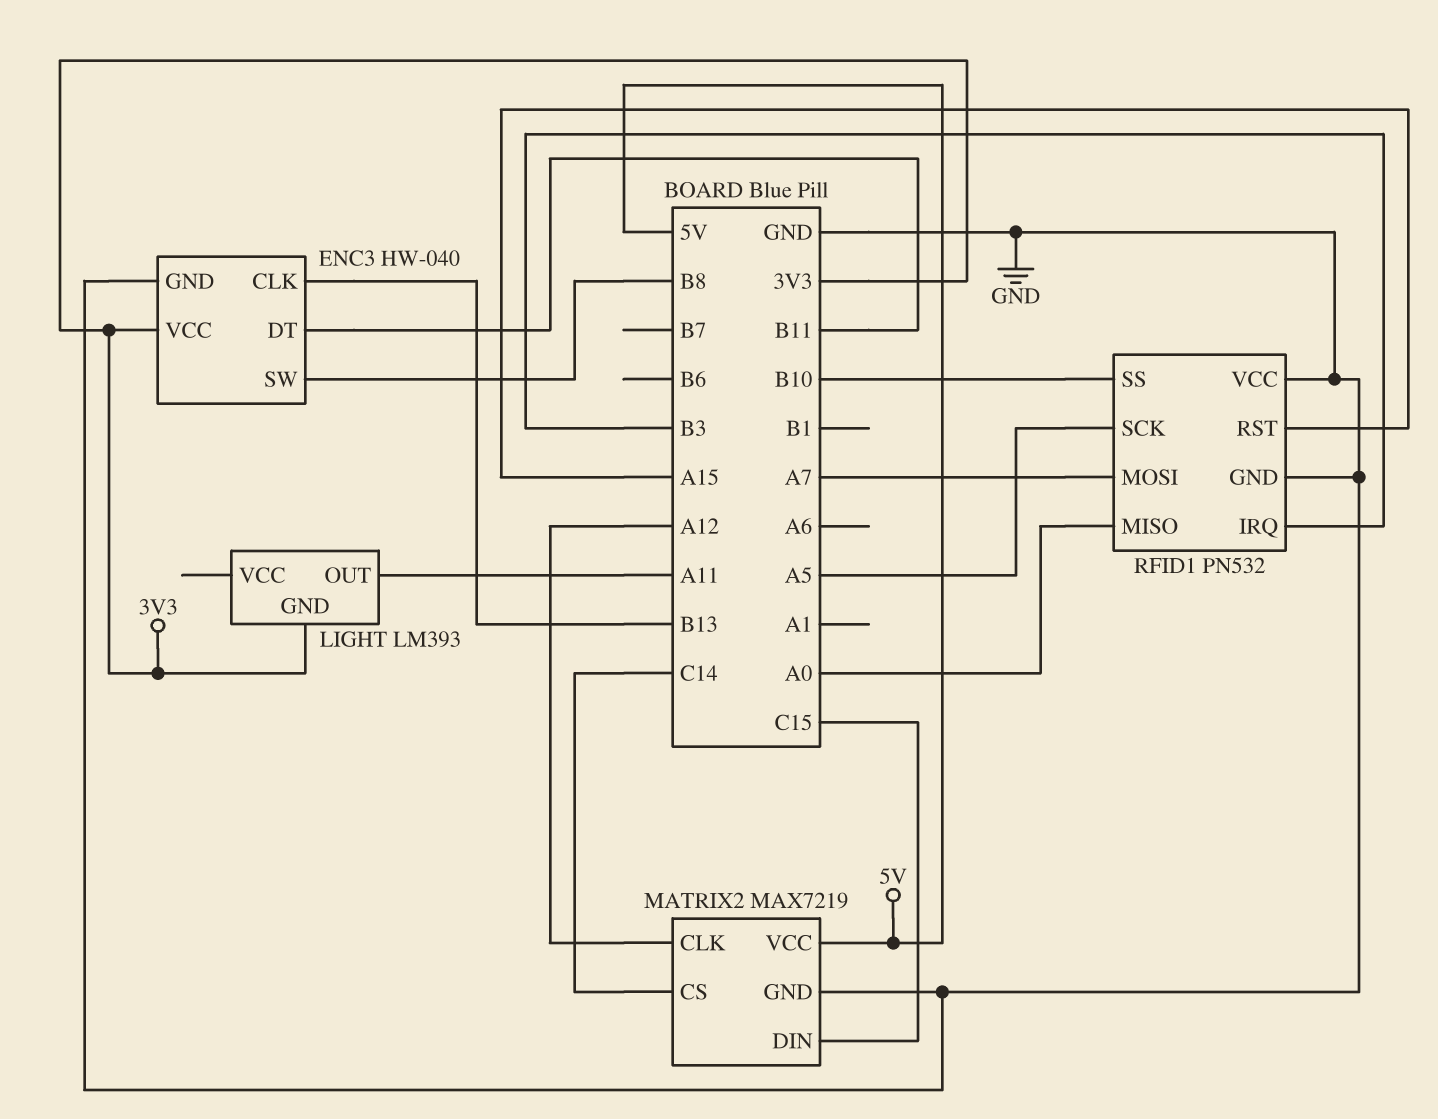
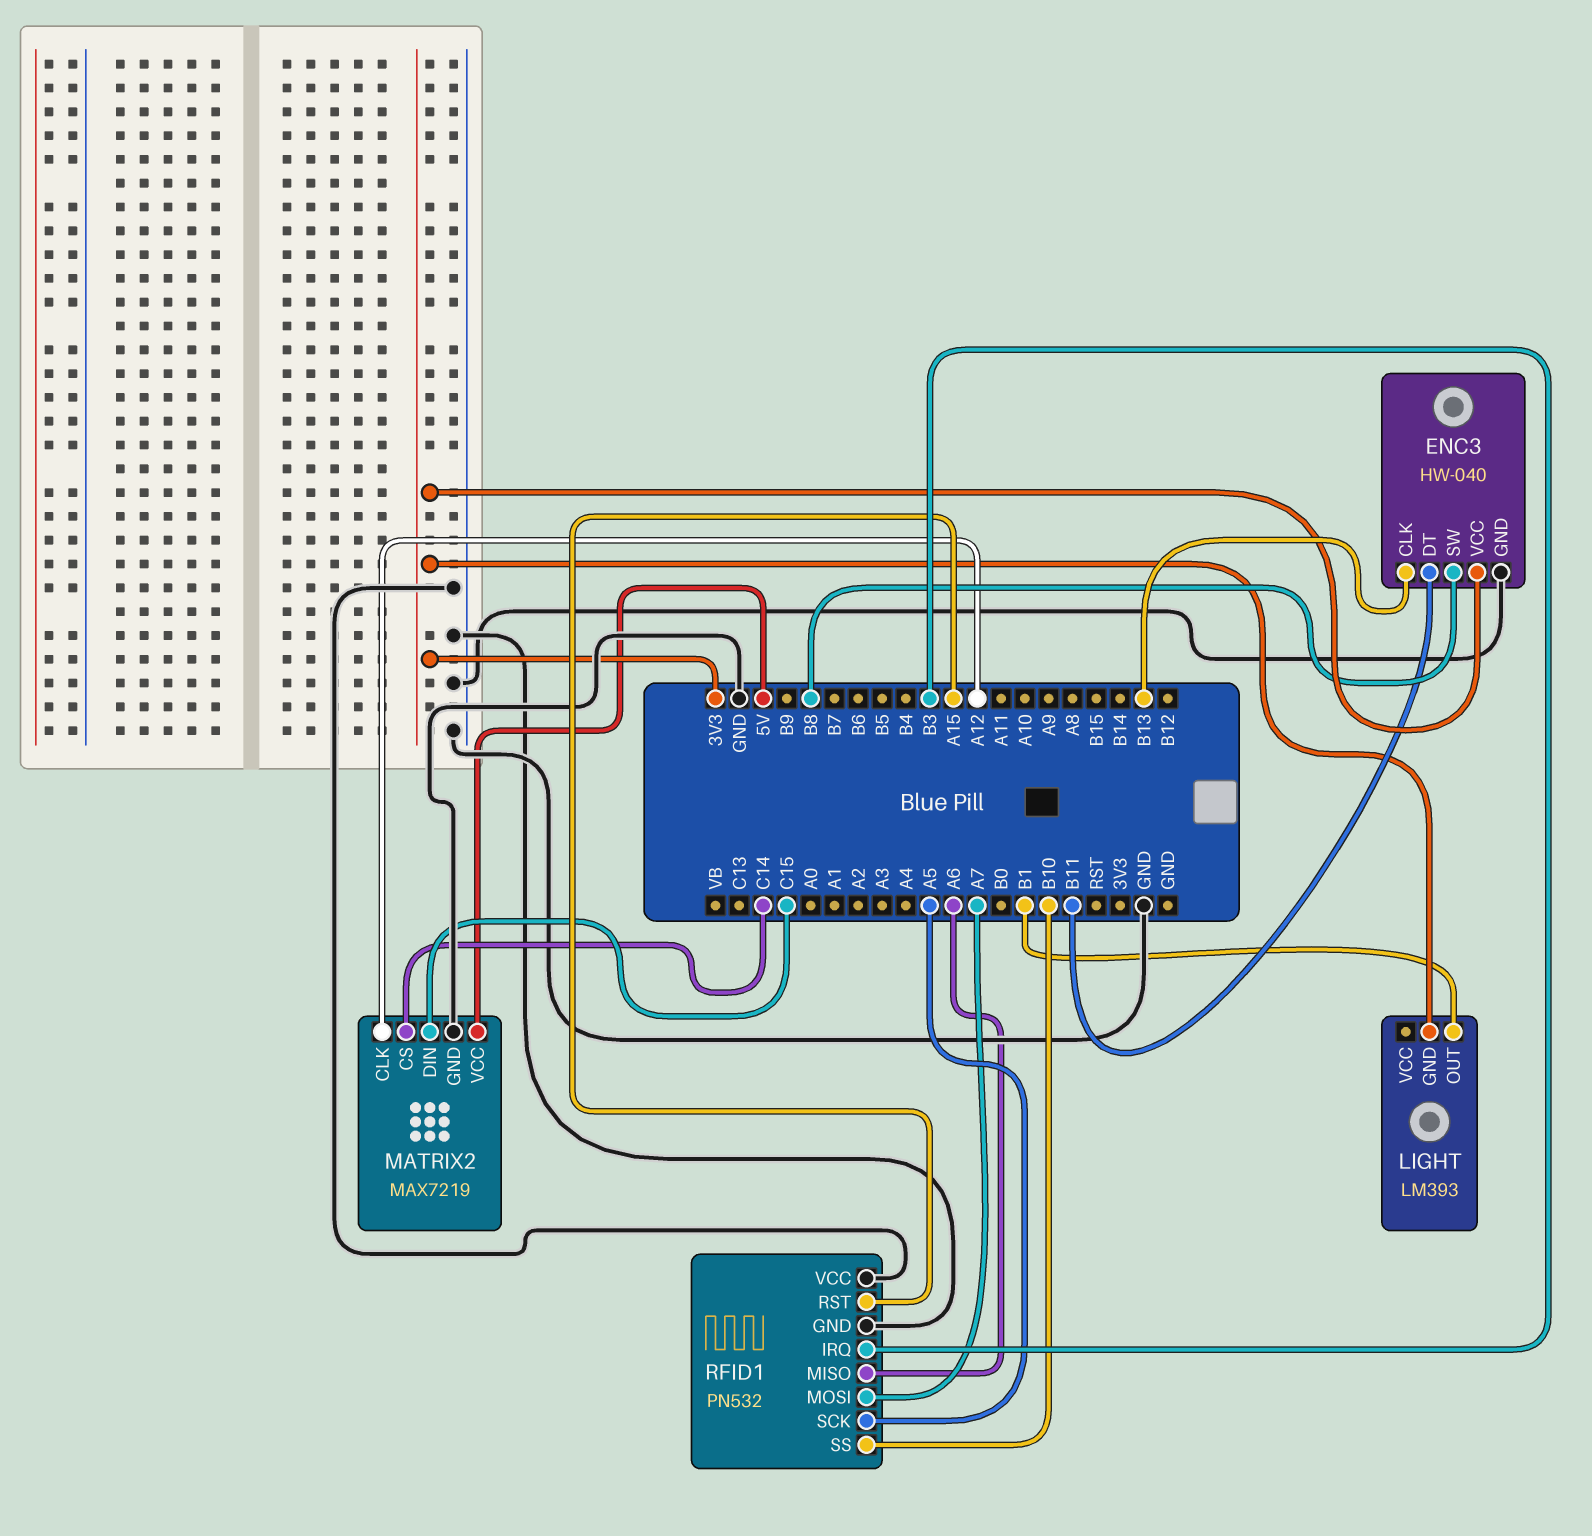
LIGHT pin OUT: A11 -> B1
RFID1 pin MISO: A0 -> A6

